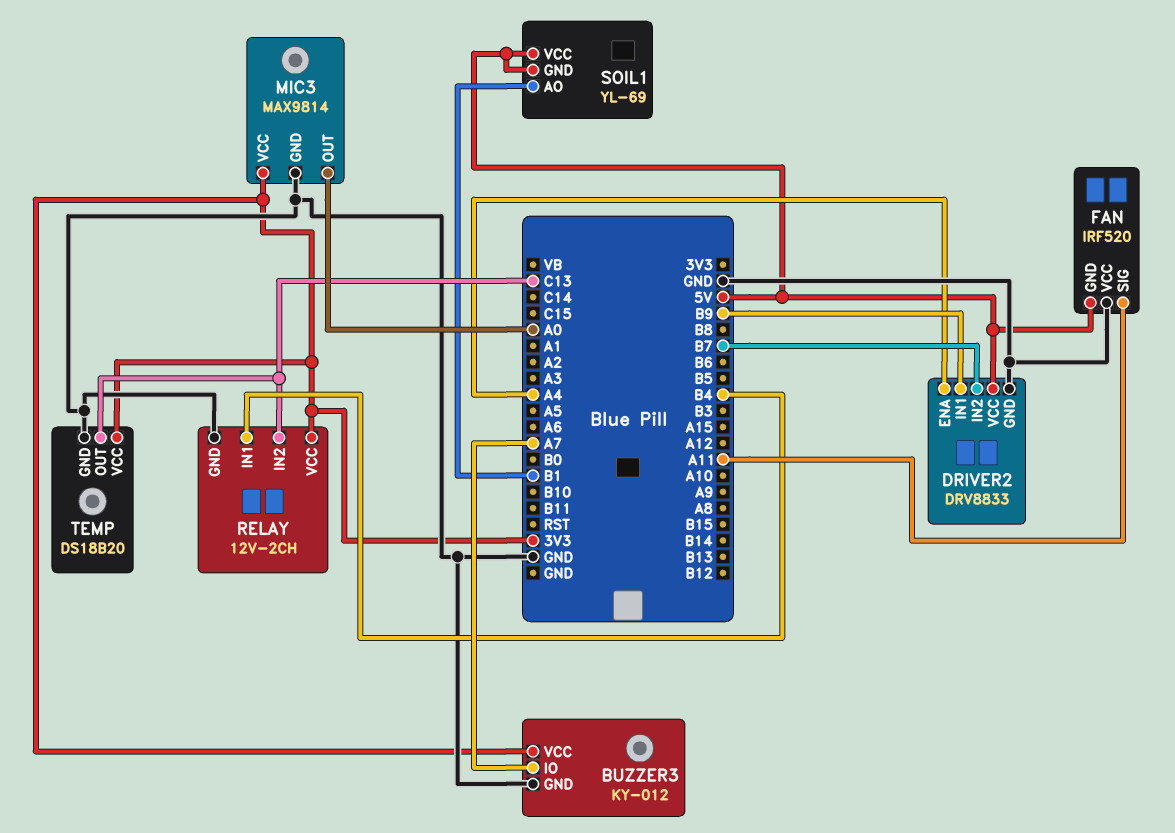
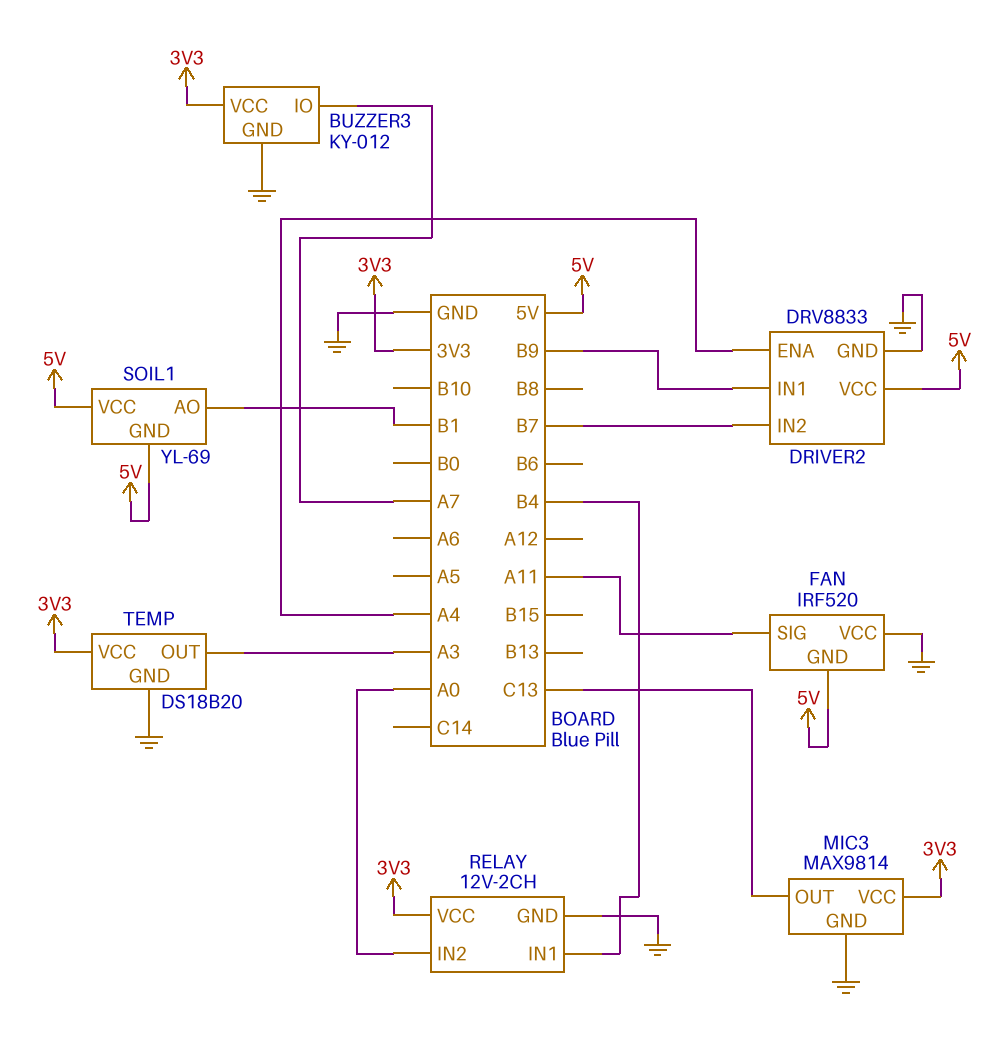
MIC3 pin OUT: A0 -> C13
RELAY pin IN2: C13 -> A0
TEMP pin OUT: C13 -> A3

